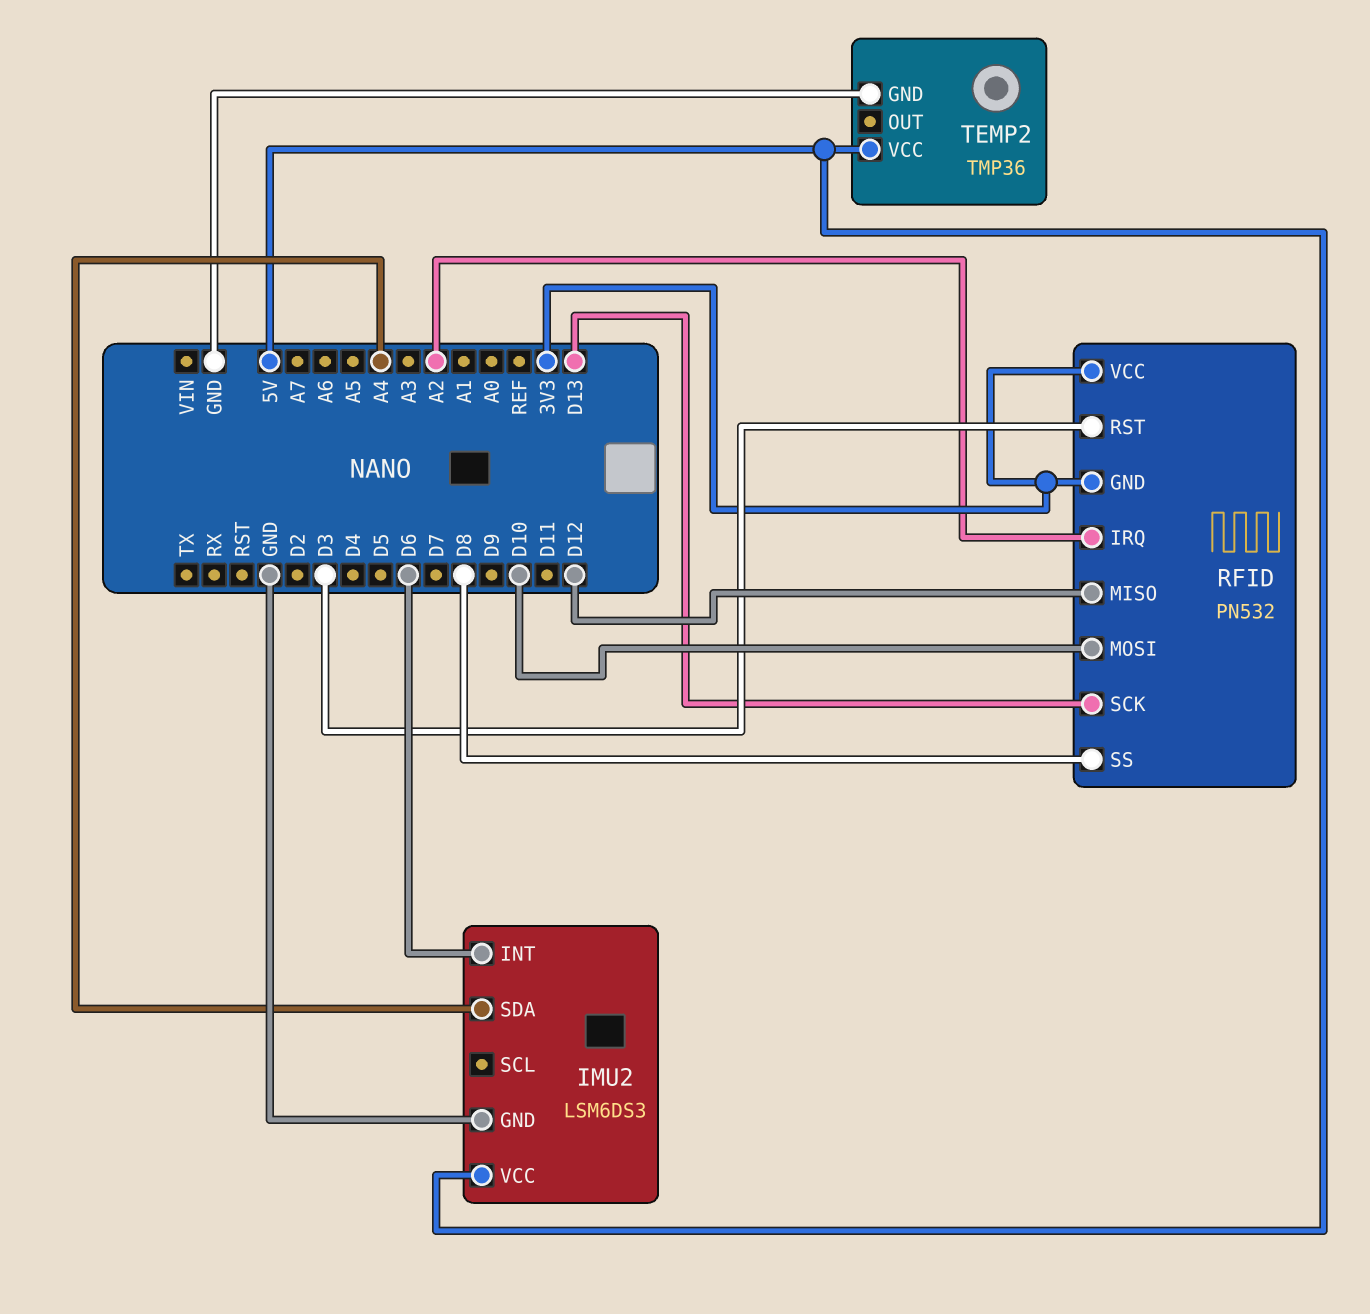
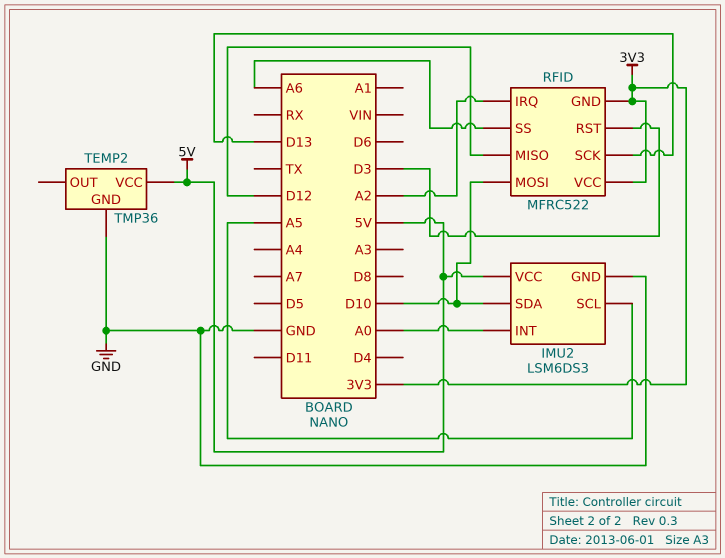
IMU2 pin INT: D6 -> A0
IMU2 pin SCL: none -> A5
IMU2 pin SDA: A4 -> D10
RFID: PN532 -> MFRC522
RFID pin SS: D8 -> A6

